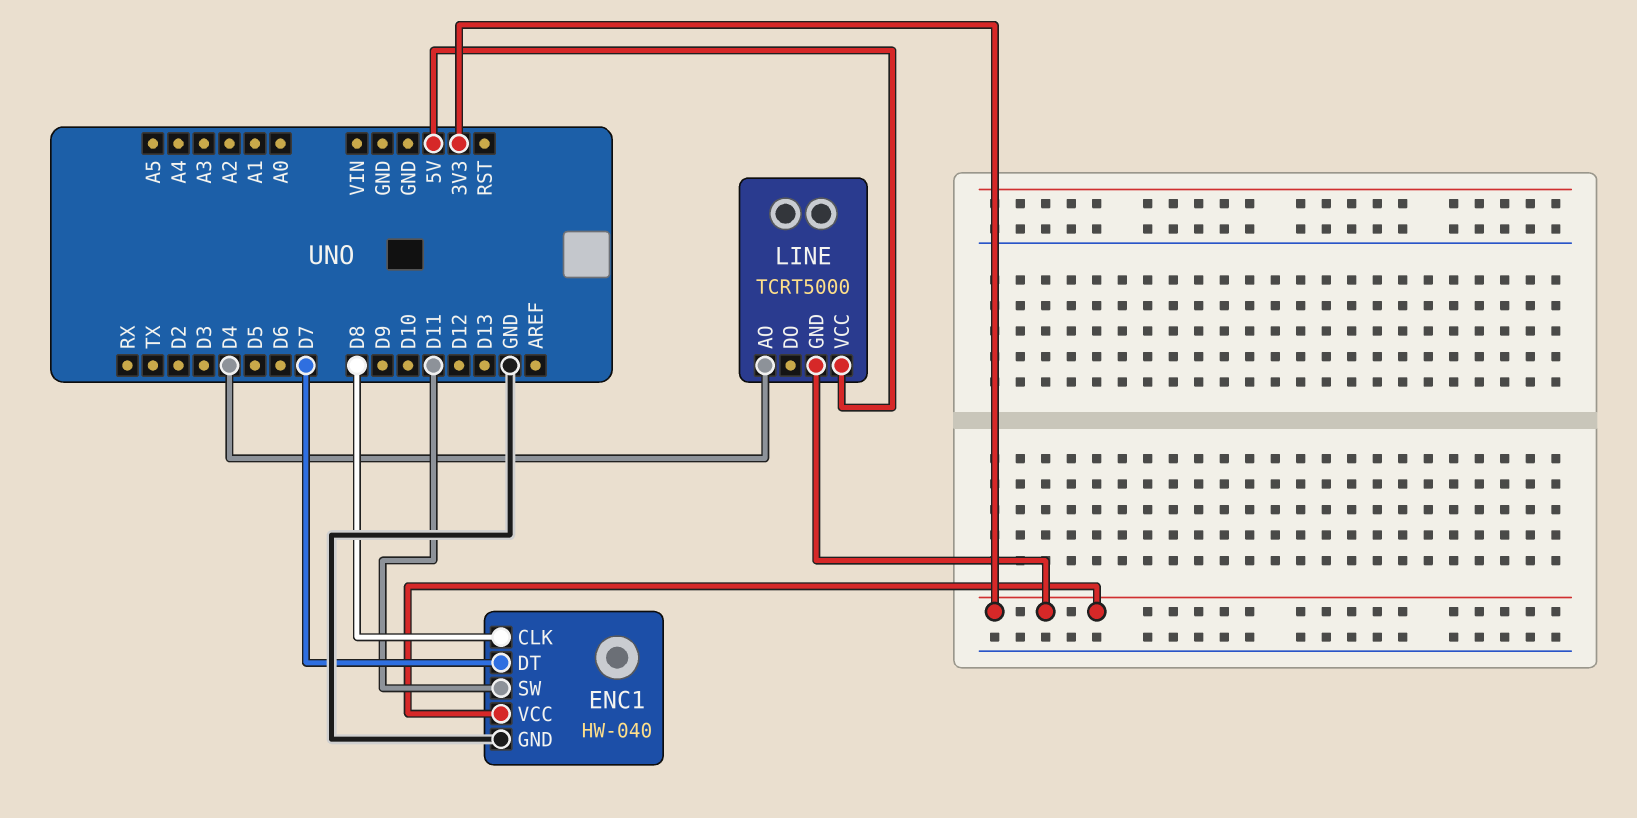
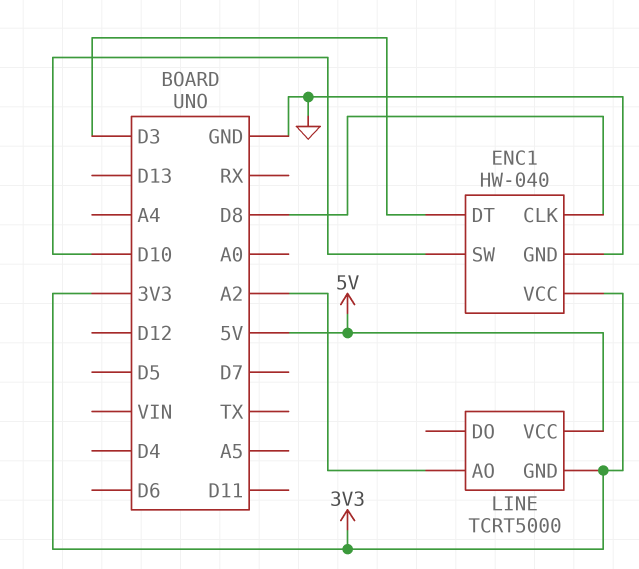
ENC1 pin DT: D7 -> D3
ENC1 pin SW: D11 -> D10
LINE pin AO: D4 -> A2

